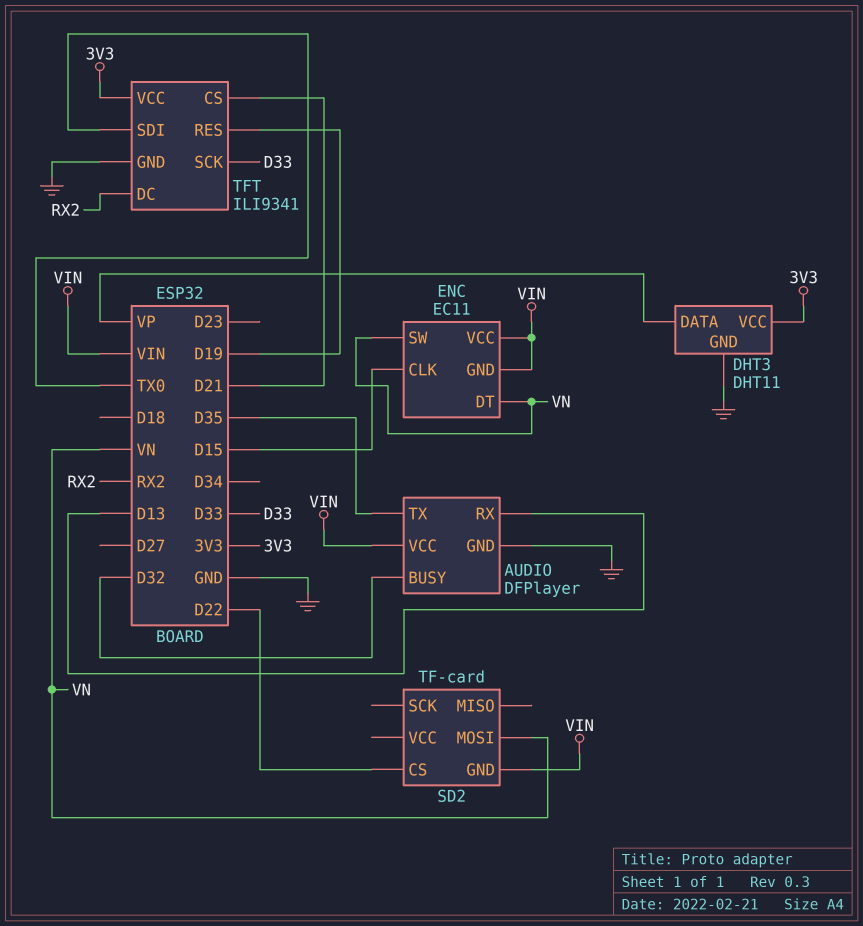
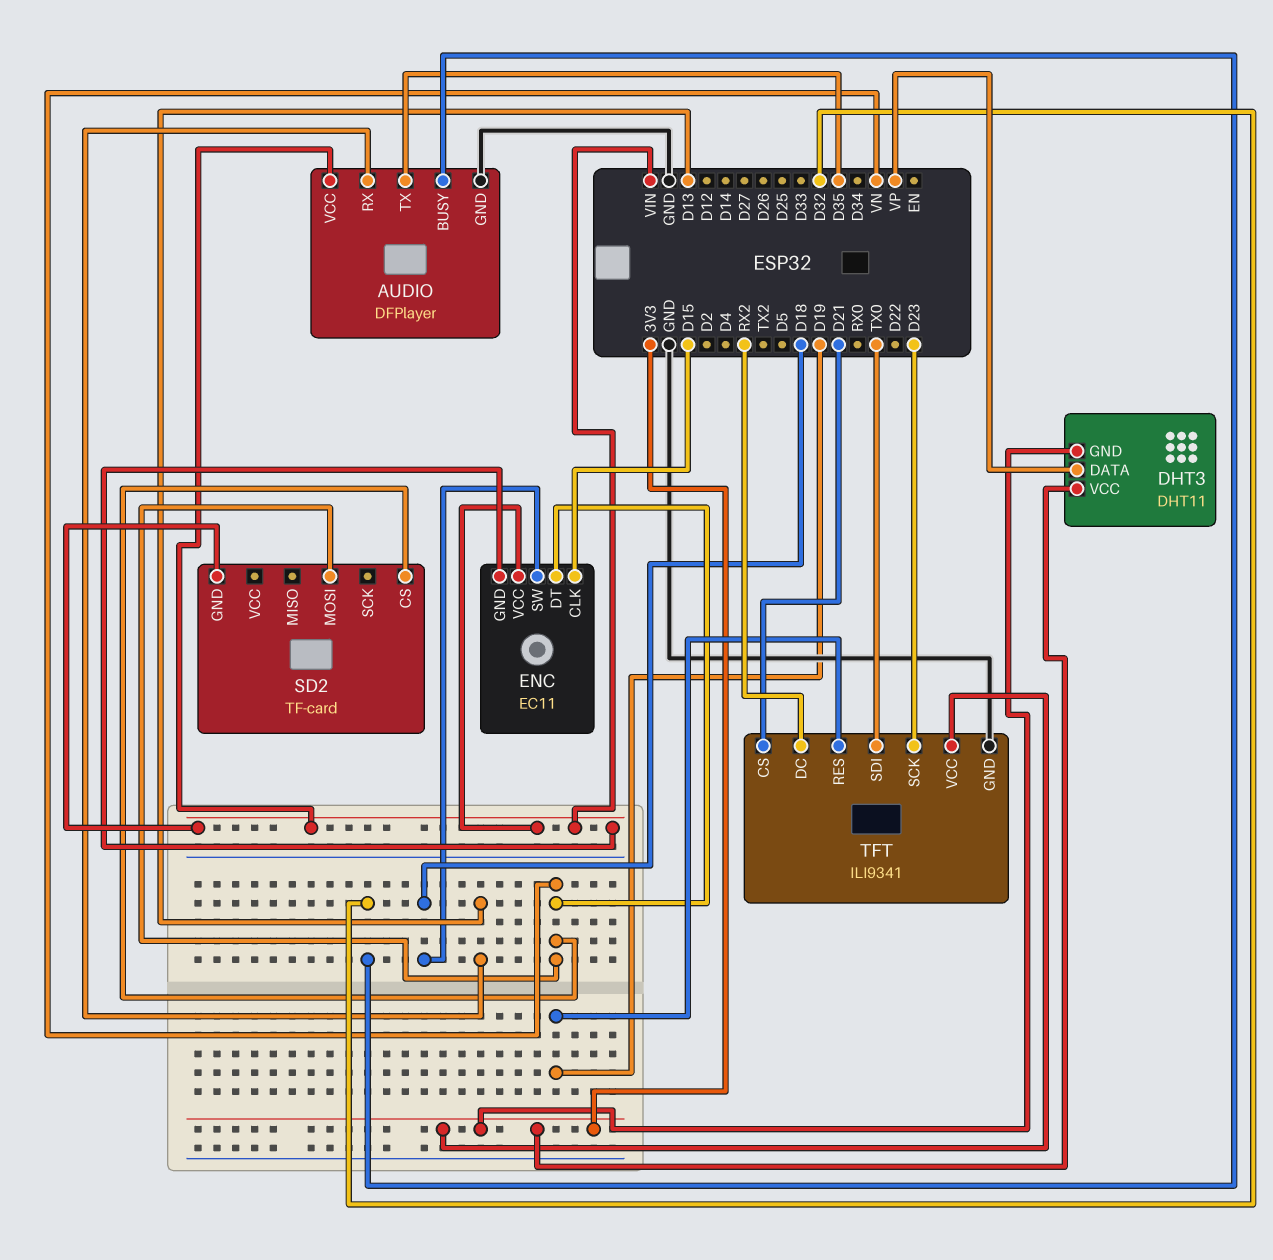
DHT3 pin GND: GND -> 3V3
ENC pin SW: VN -> D18
SD2 pin CS: D22 -> VN
TFT pin SCK: D33 -> D23

